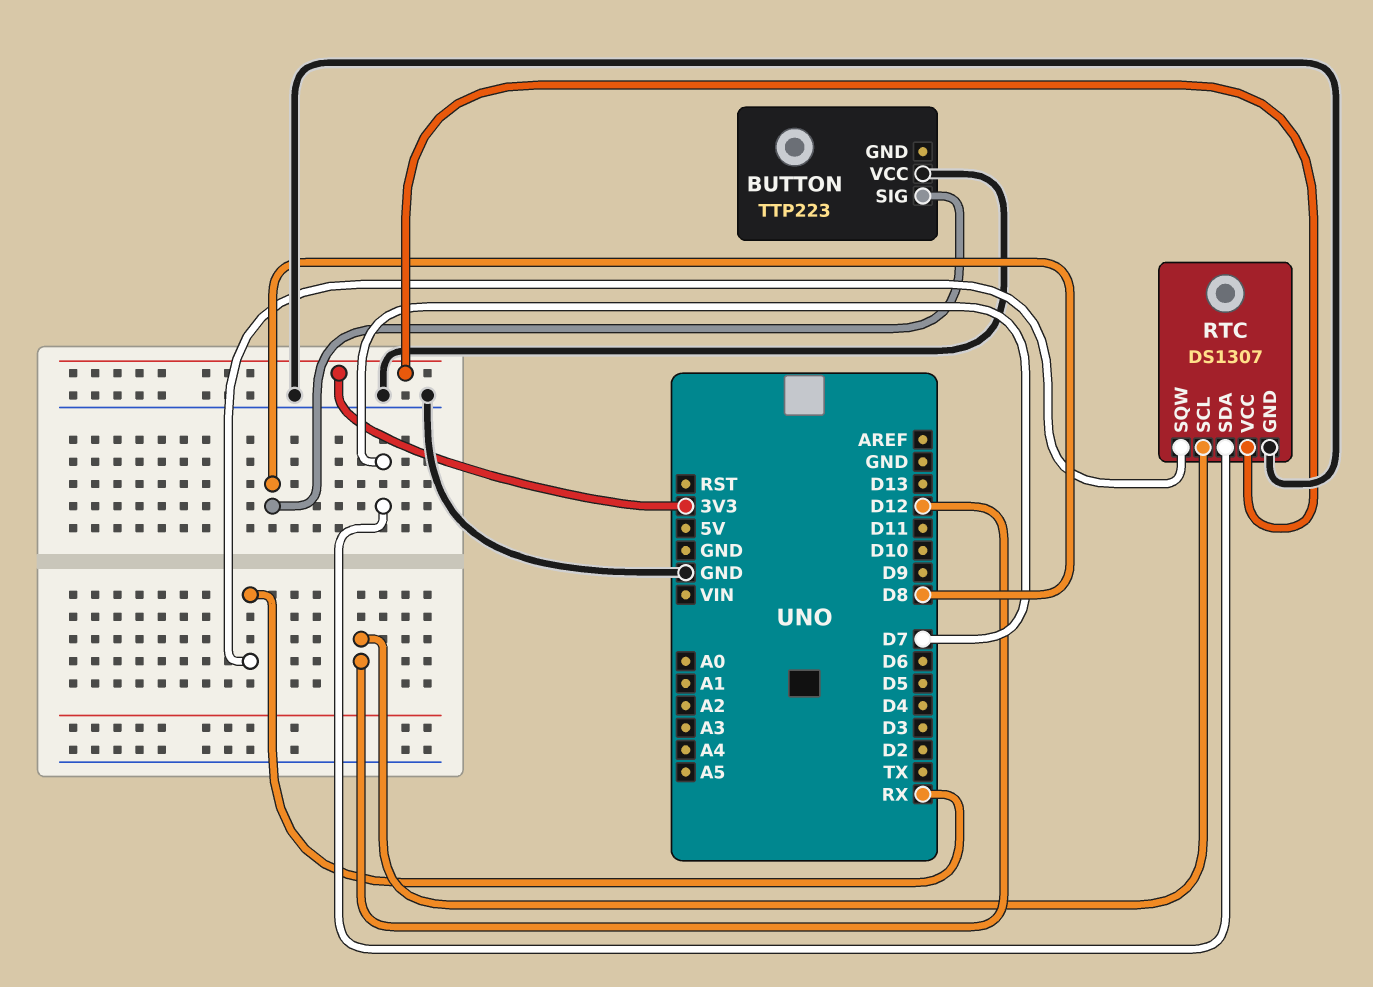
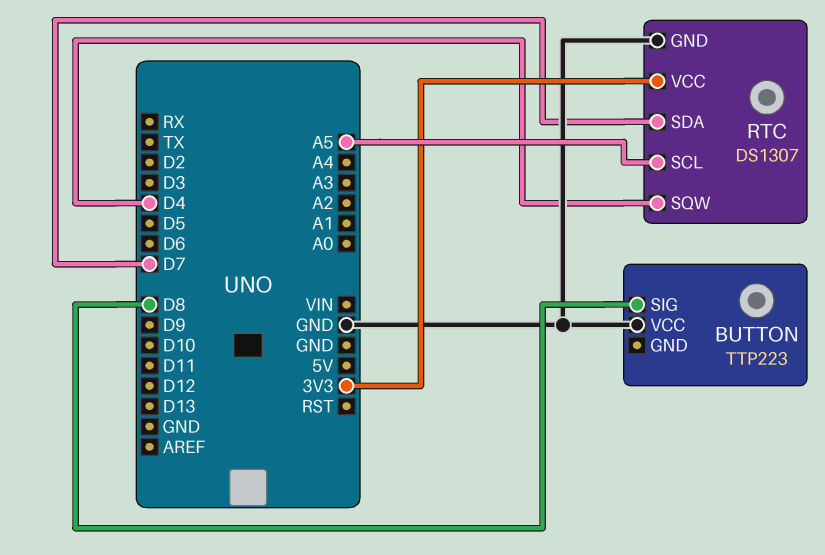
RTC pin SCL: D12 -> A5
RTC pin SQW: RX -> D4

